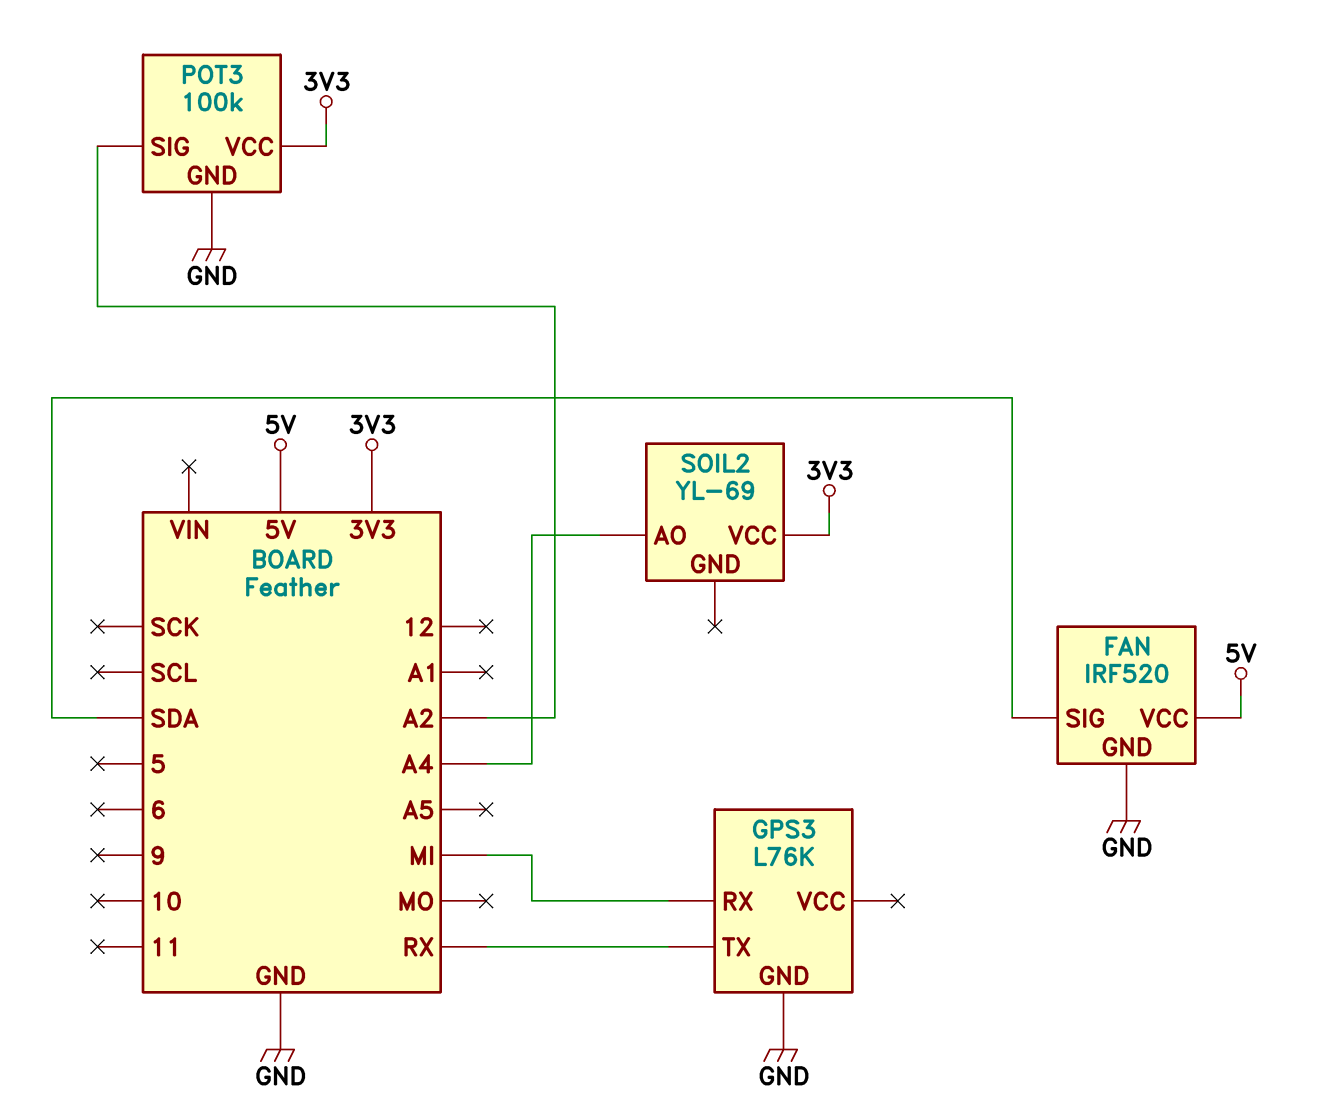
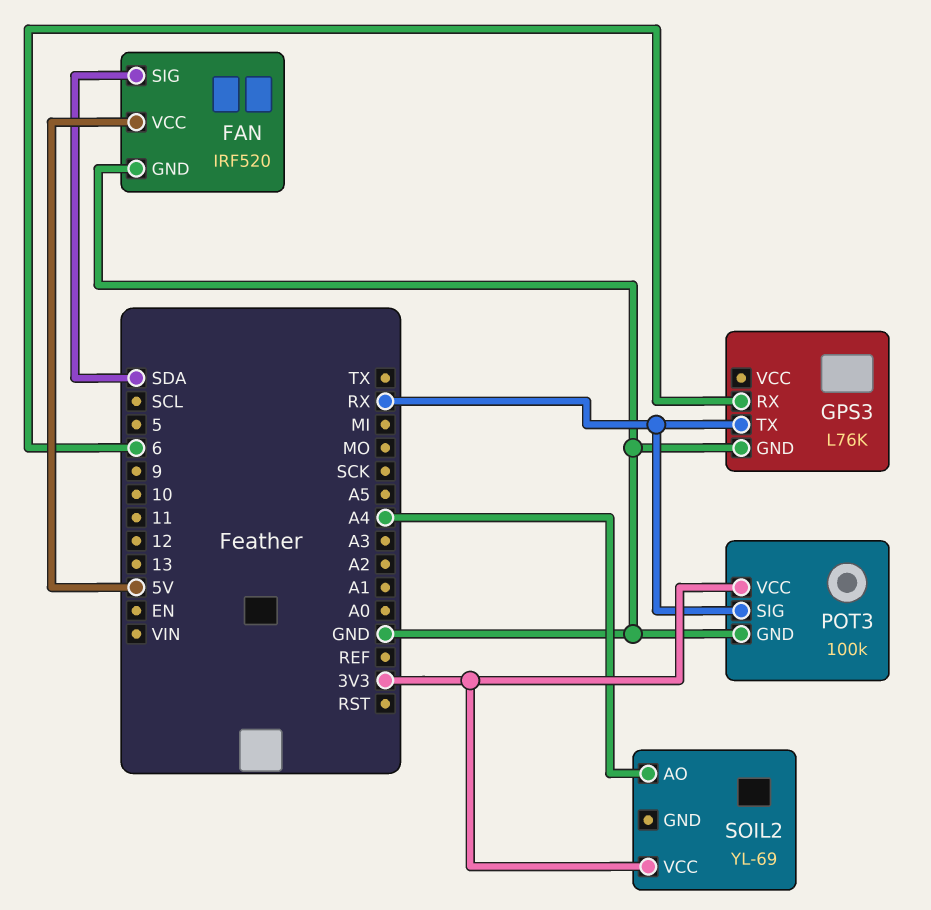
GPS3 pin RX: MI -> 6
POT3 pin SIG: A2 -> RX

